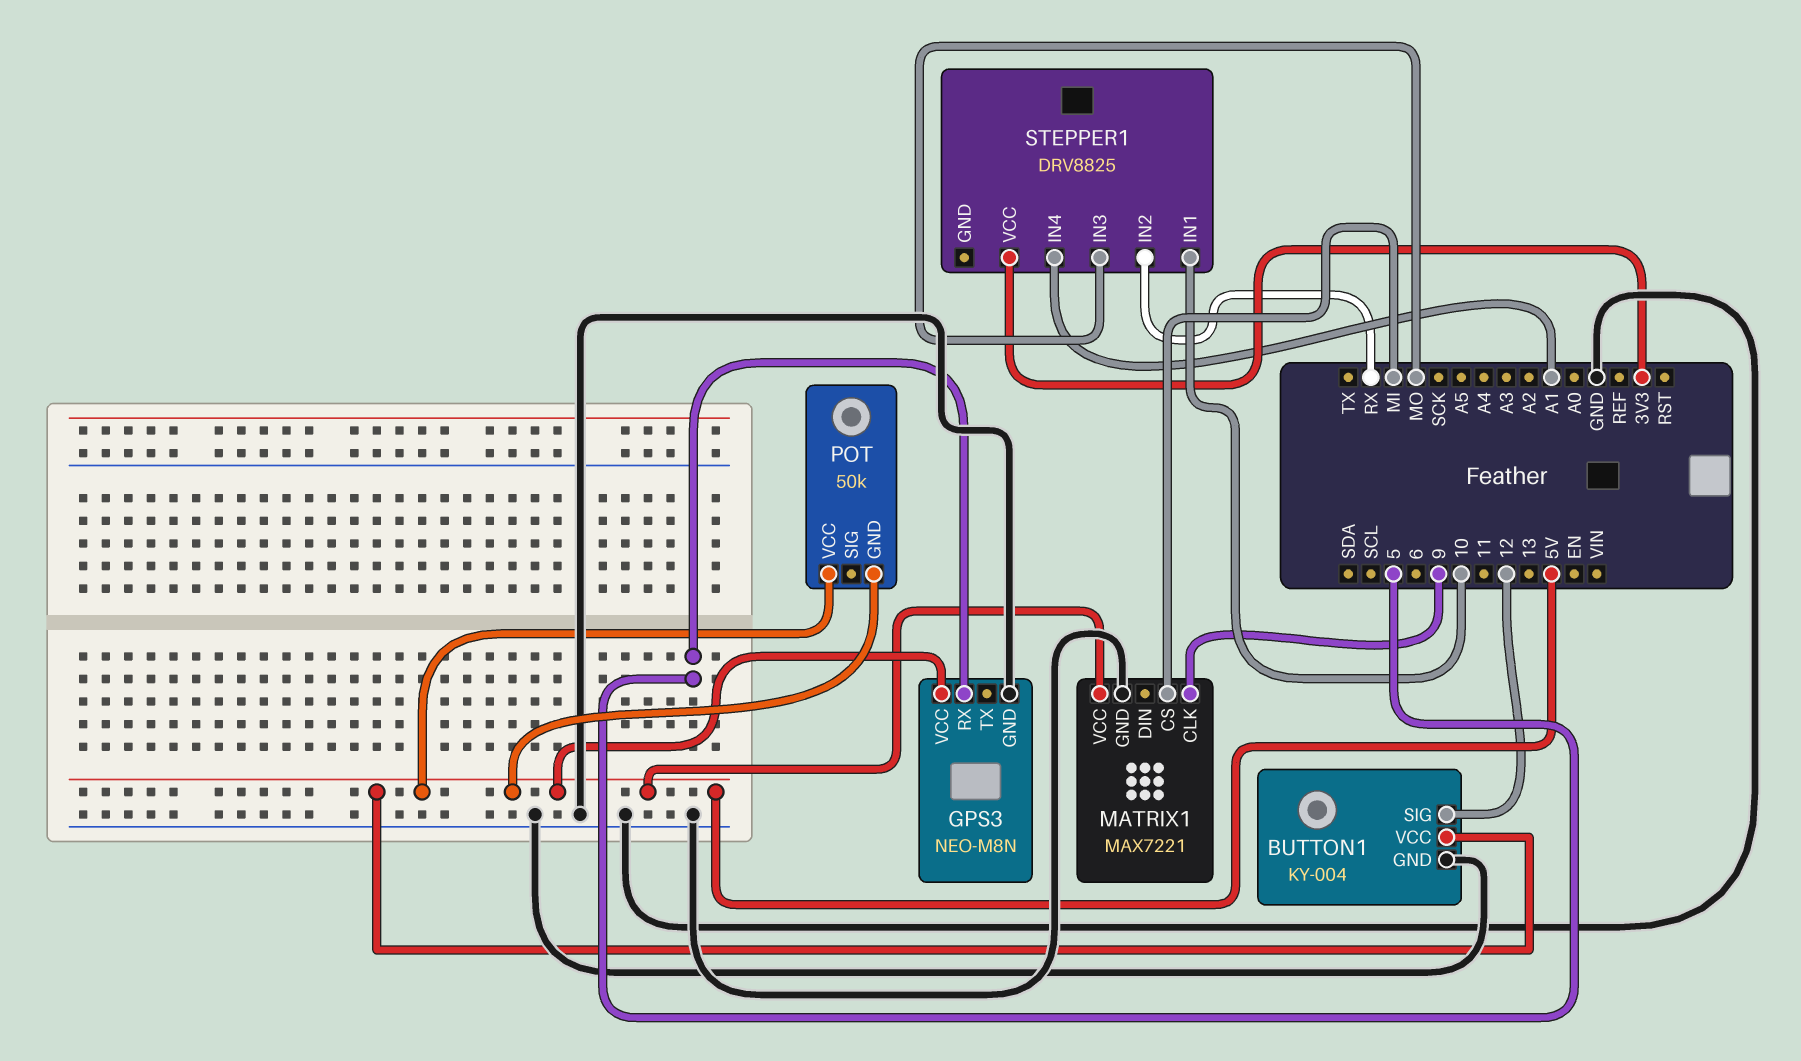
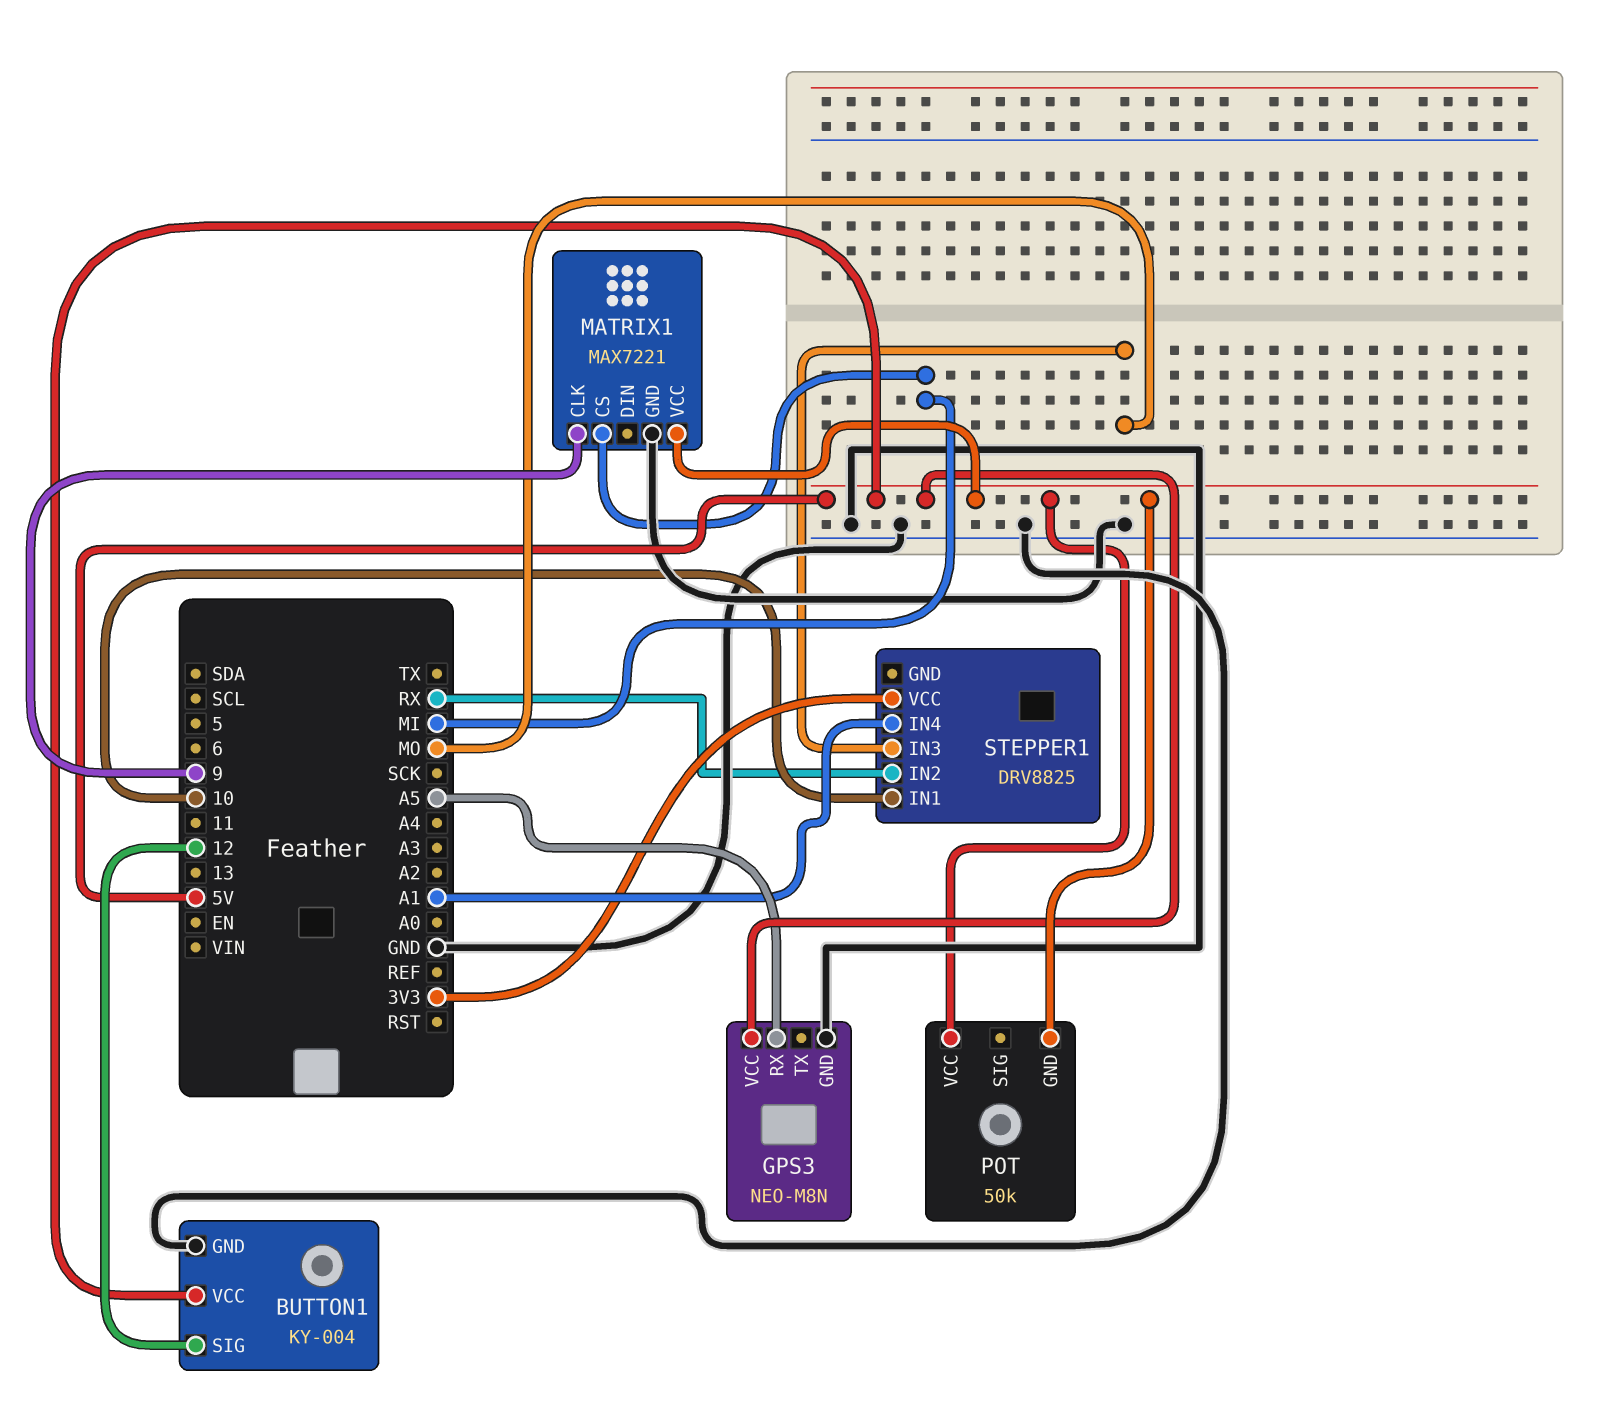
GPS3 pin RX: 5 -> A5

